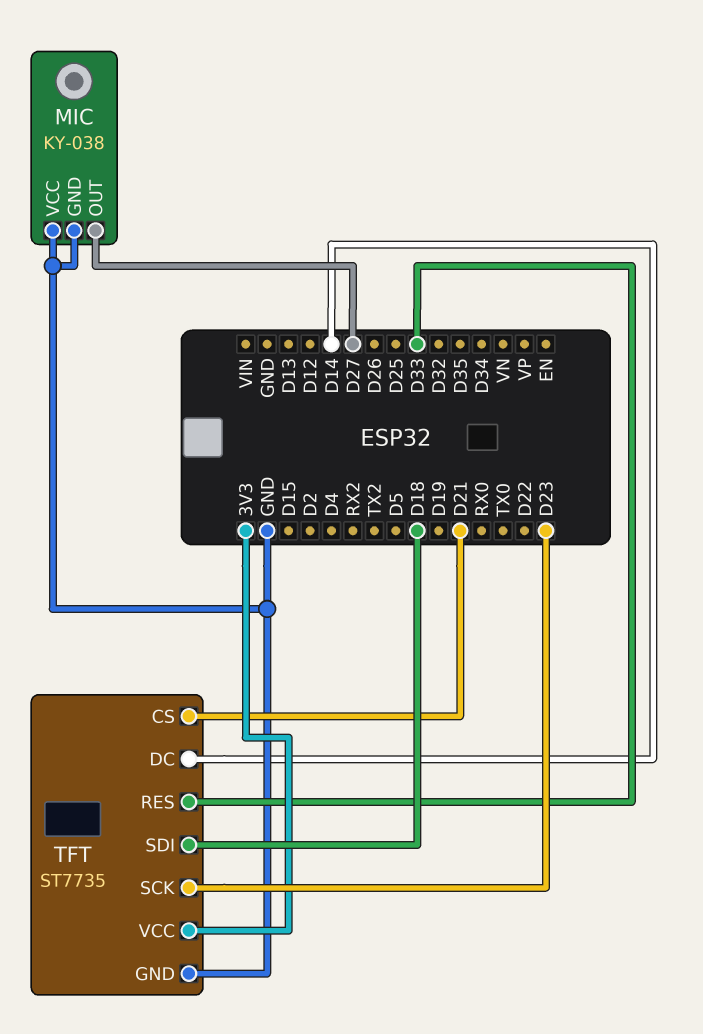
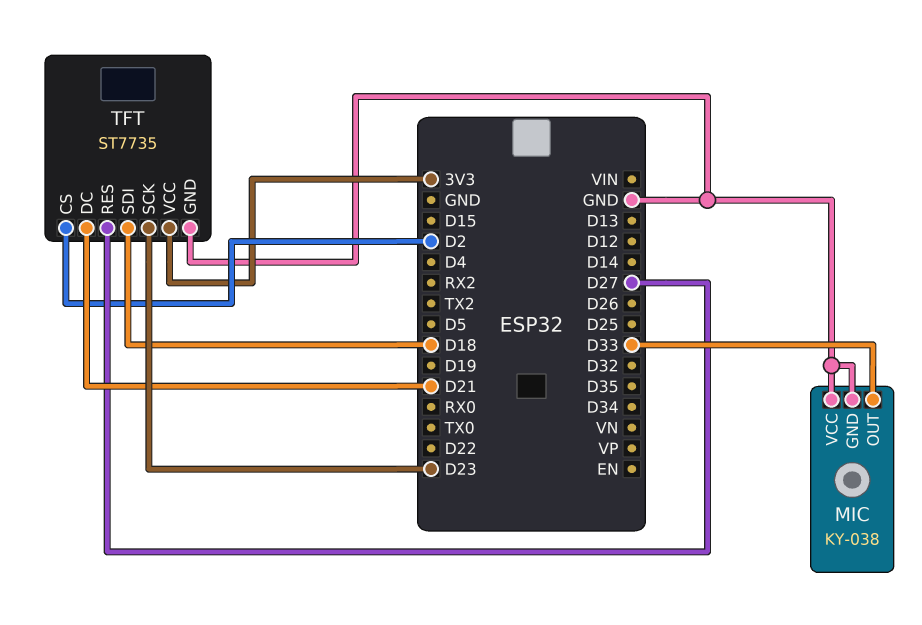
MIC pin OUT: D27 -> D33
TFT pin CS: D21 -> D2
TFT pin DC: D14 -> D21
TFT pin RES: D33 -> D27

